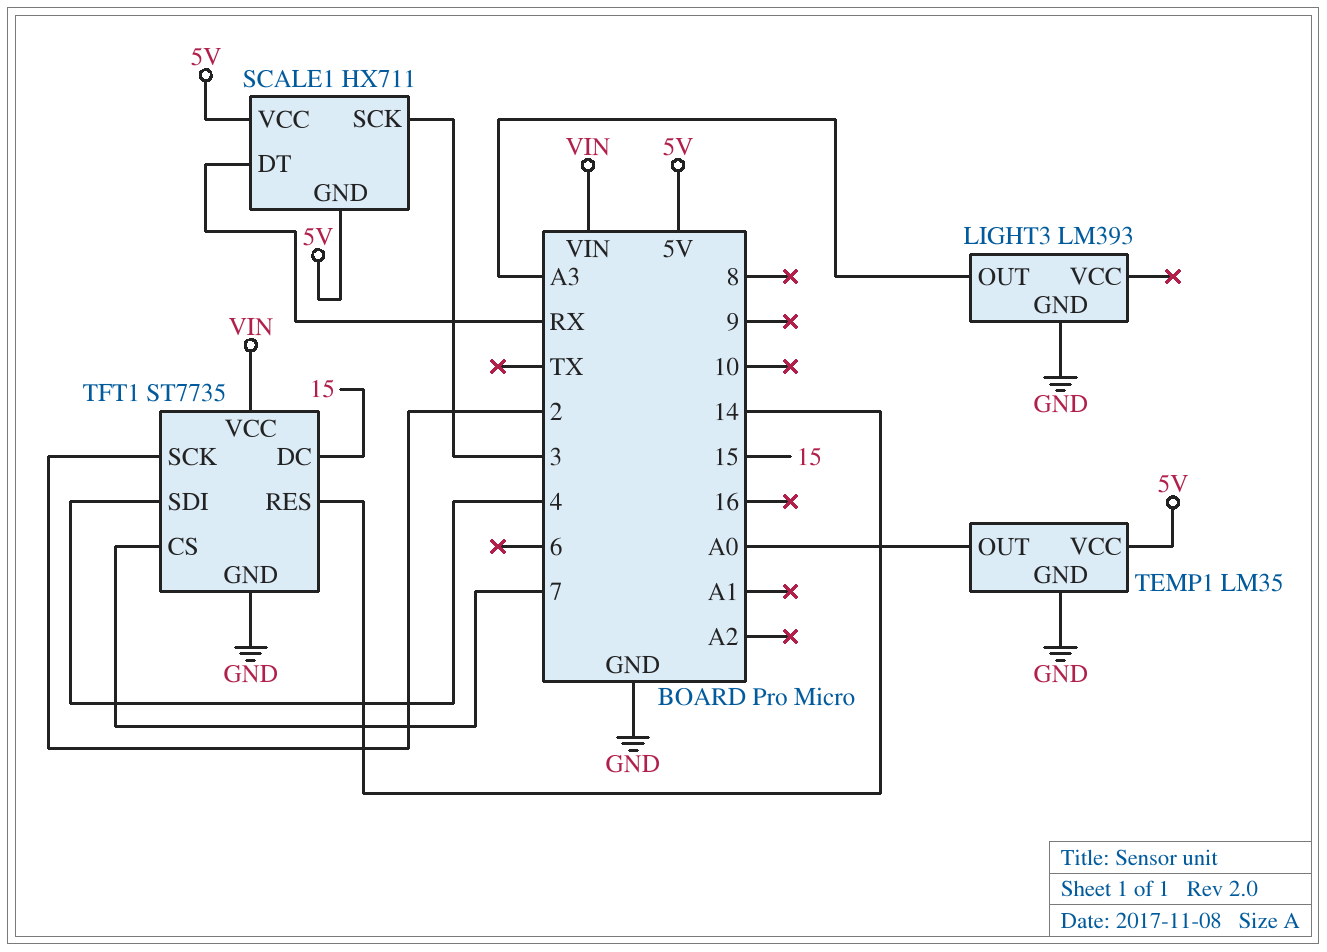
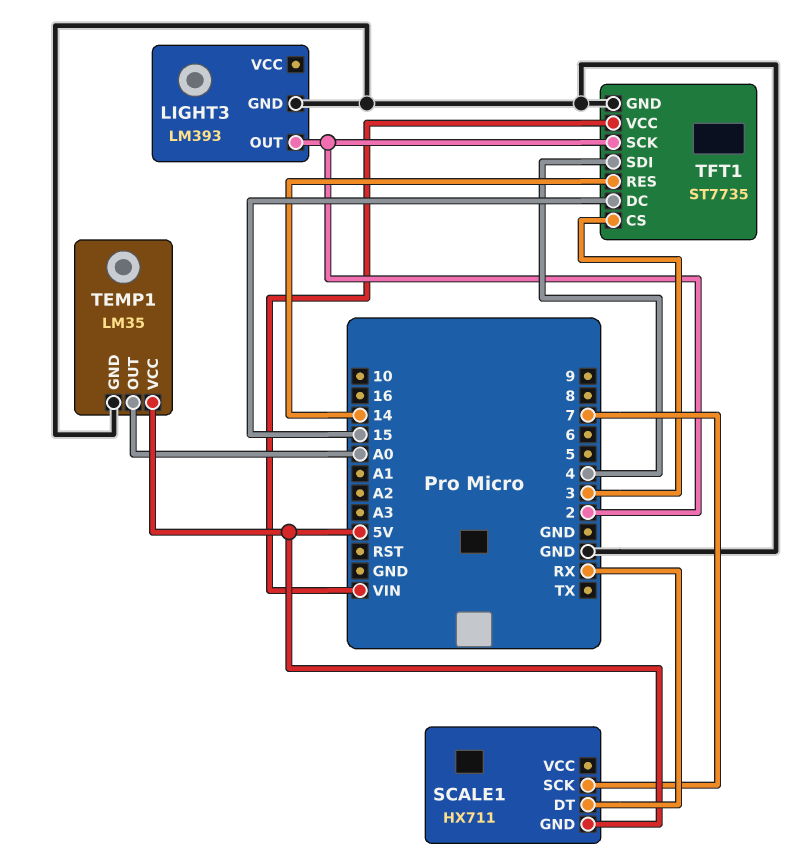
LIGHT3 pin OUT: A3 -> 2
SCALE1 pin SCK: 3 -> 7
SCALE1 pin VCC: 5V -> none
TFT1 pin CS: 7 -> 3

